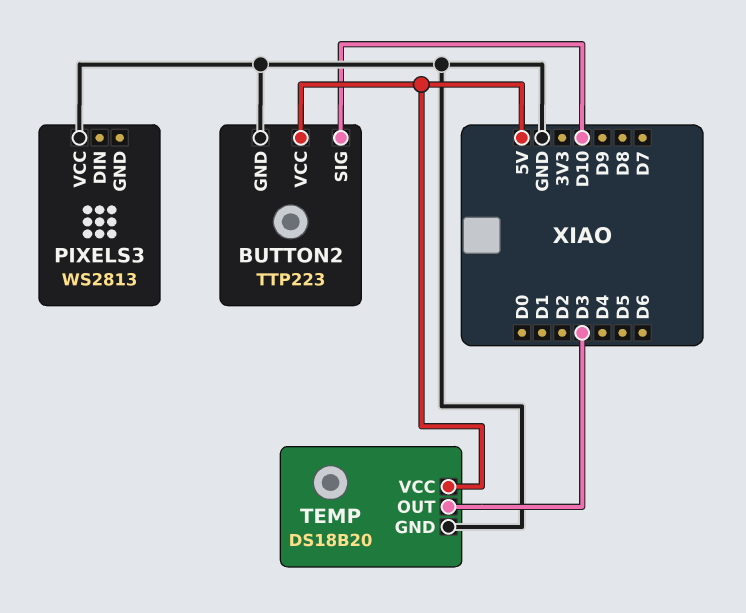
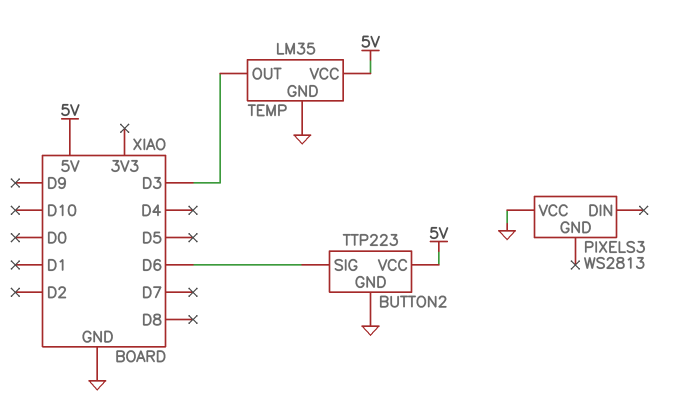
BUTTON2 pin SIG: D10 -> D6
TEMP: DS18B20 -> LM35

